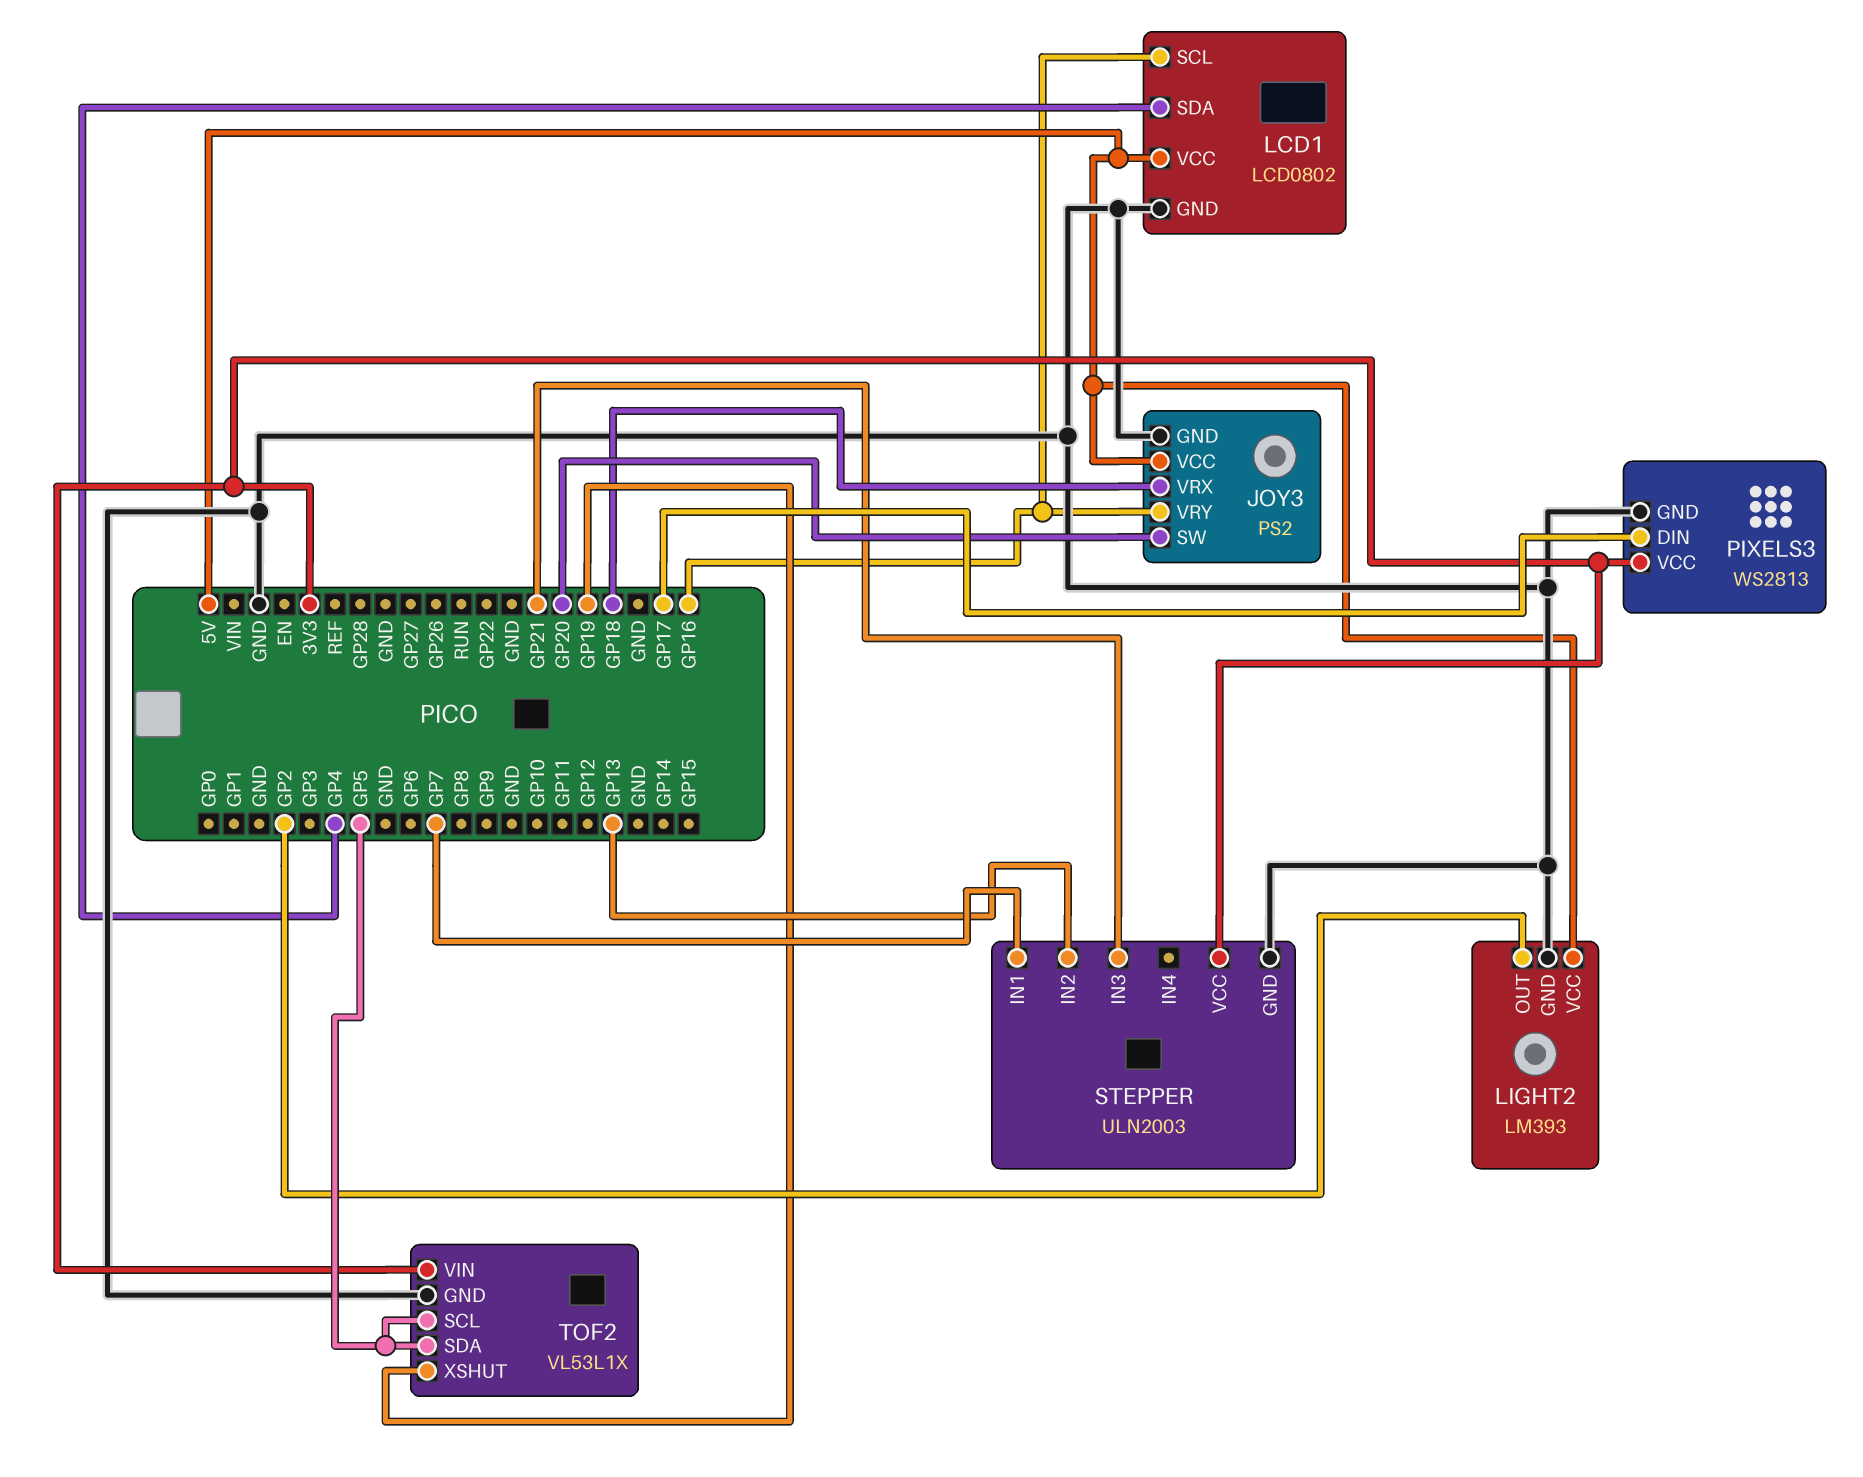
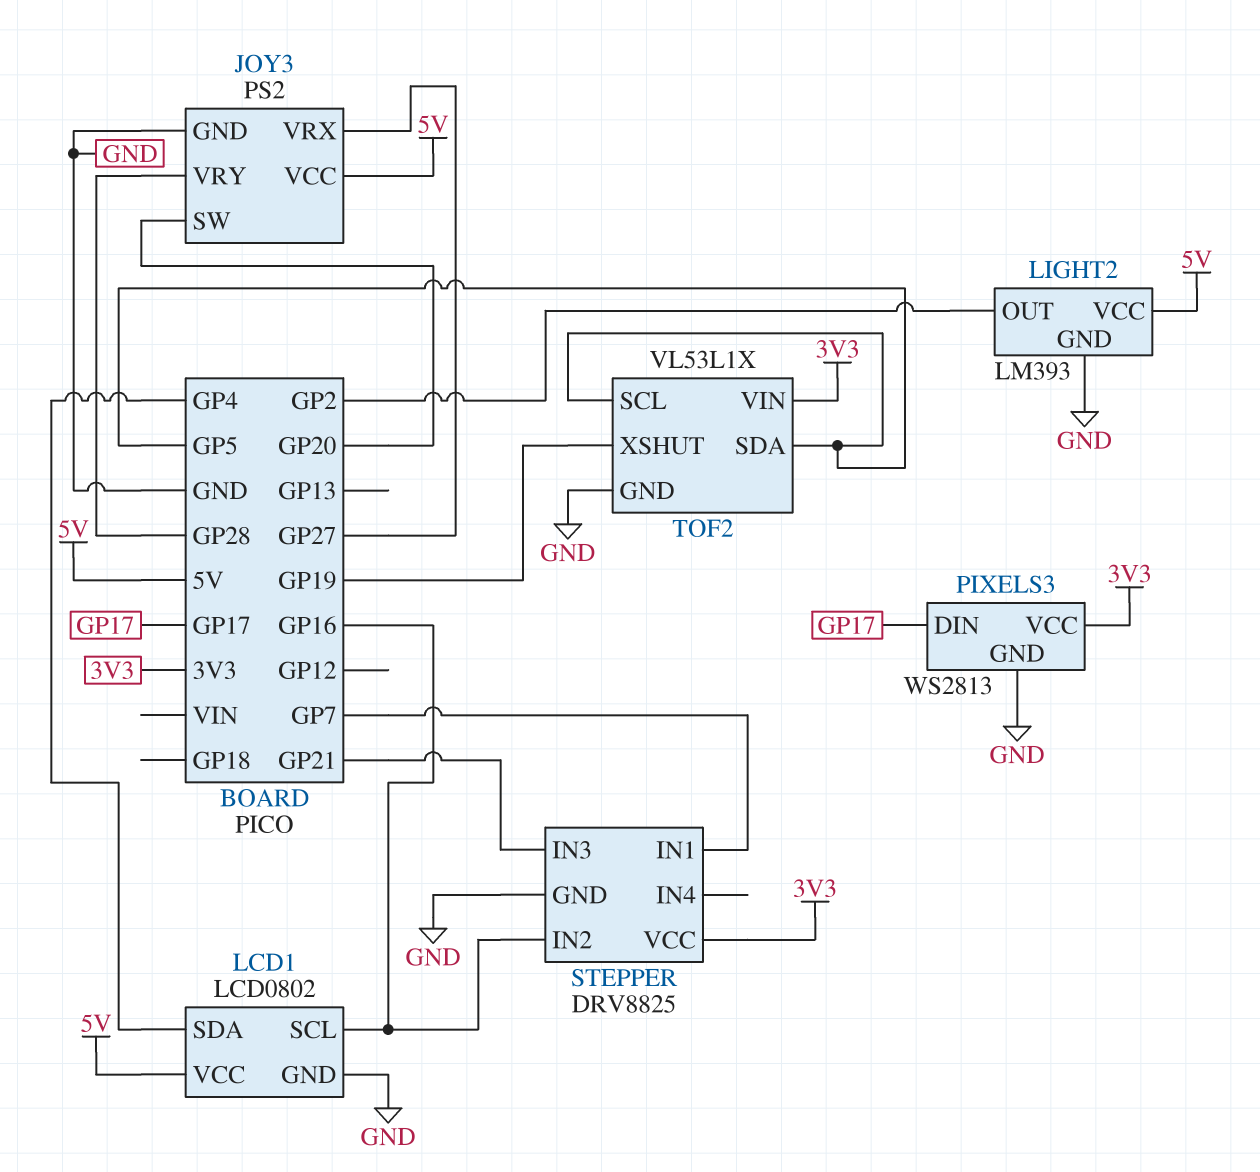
JOY3 pin VRX: GP18 -> GP27
JOY3 pin VRY: GP16 -> GP28
STEPPER: ULN2003 -> DRV8825
STEPPER pin IN2: GP13 -> GP16

